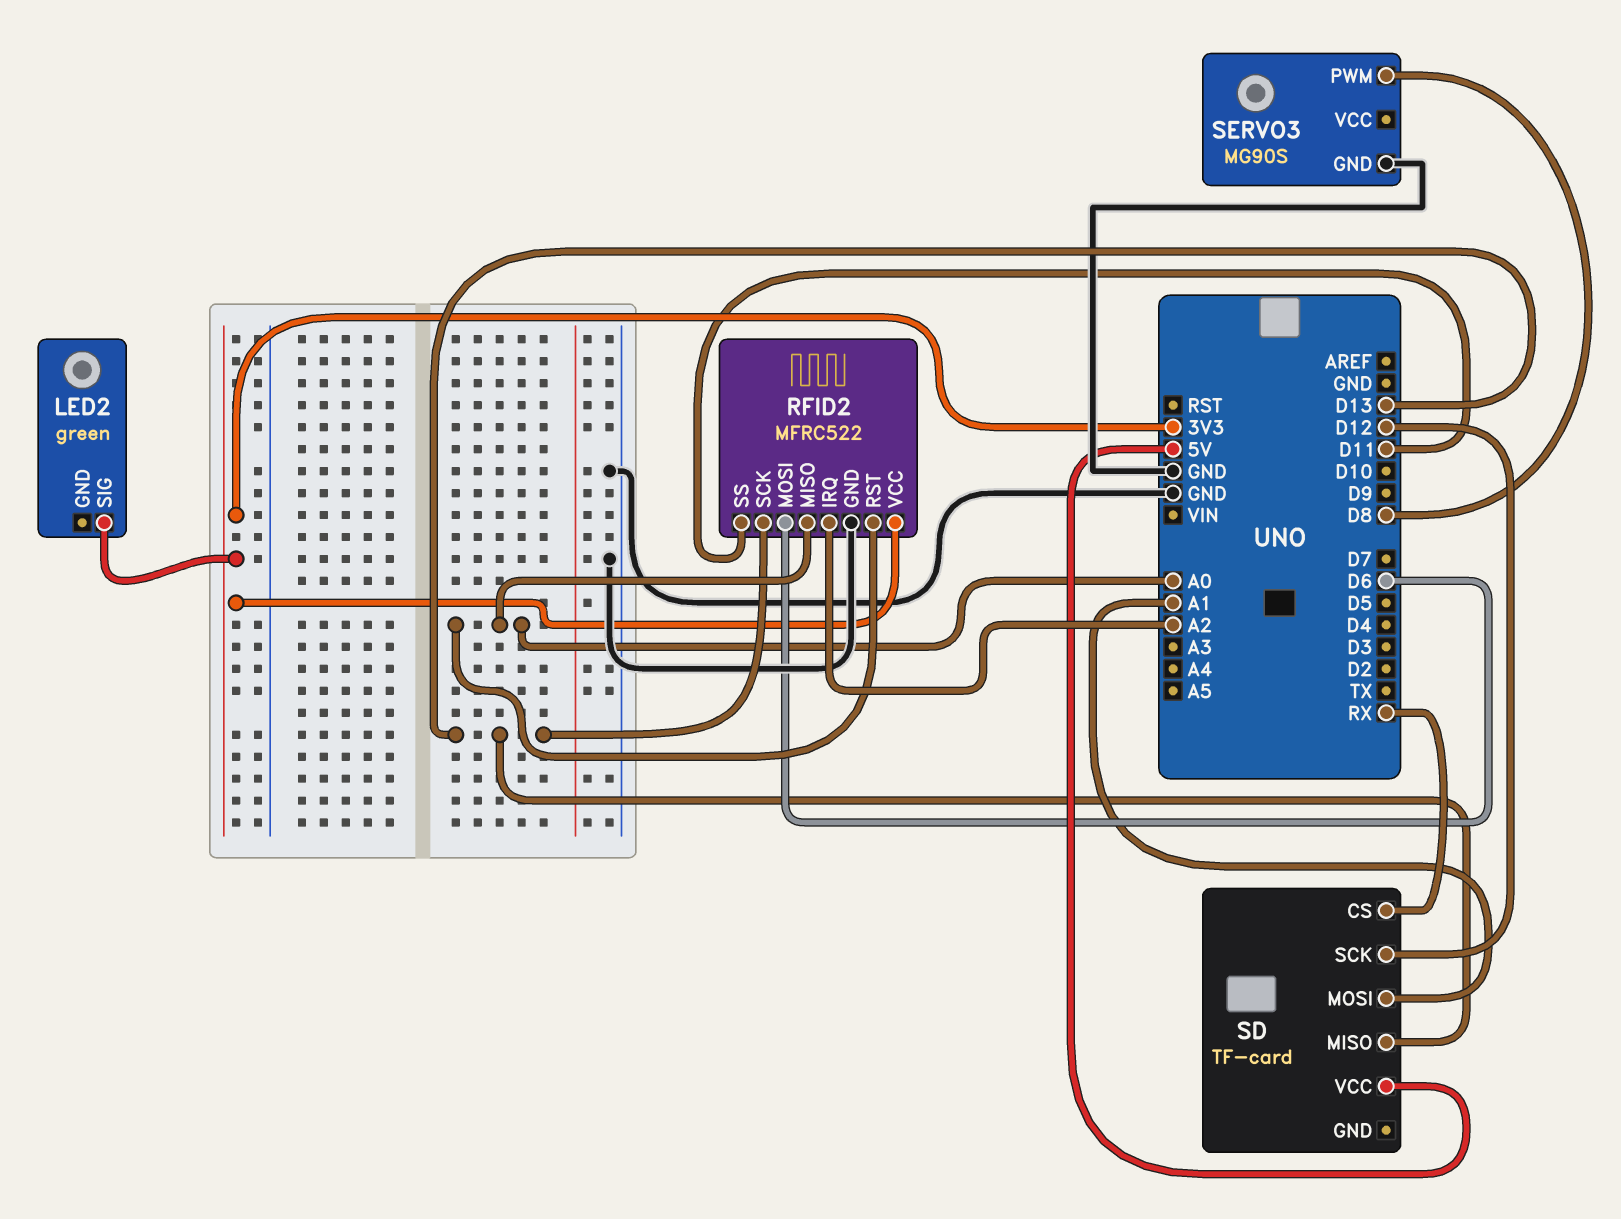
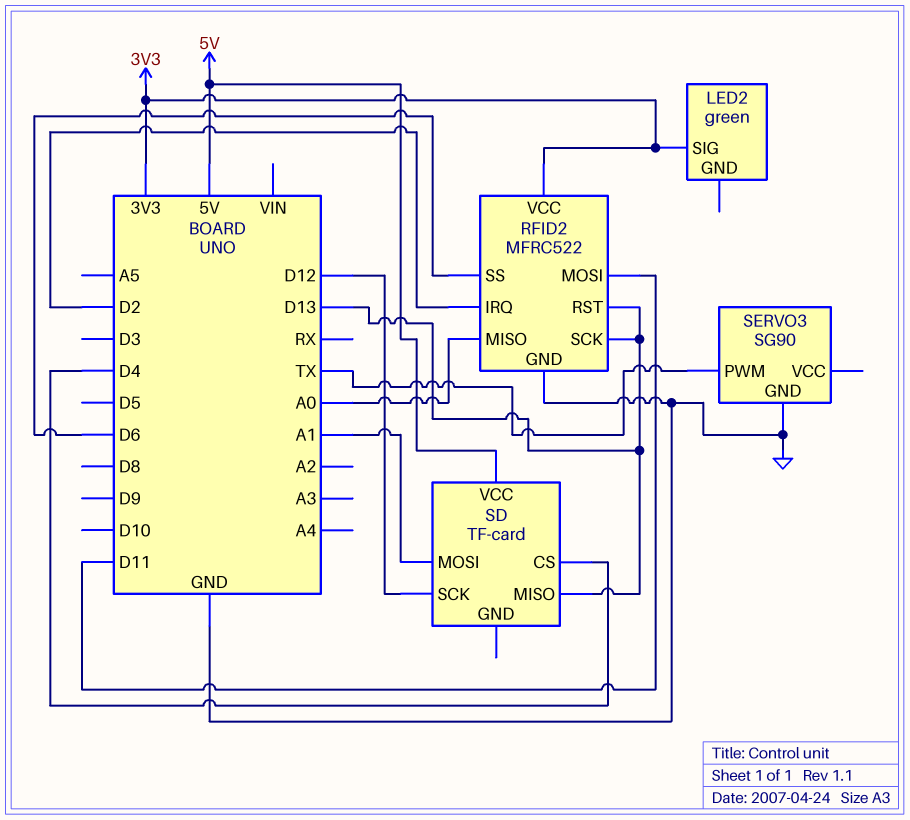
RFID2 pin IRQ: A2 -> D2
RFID2 pin MOSI: D6 -> D11
RFID2 pin RST: A0 -> D13
RFID2 pin SS: D11 -> D6
SD pin CS: RX -> D4
SERVO3: MG90S -> SG90
SERVO3 pin PWM: D8 -> TX

